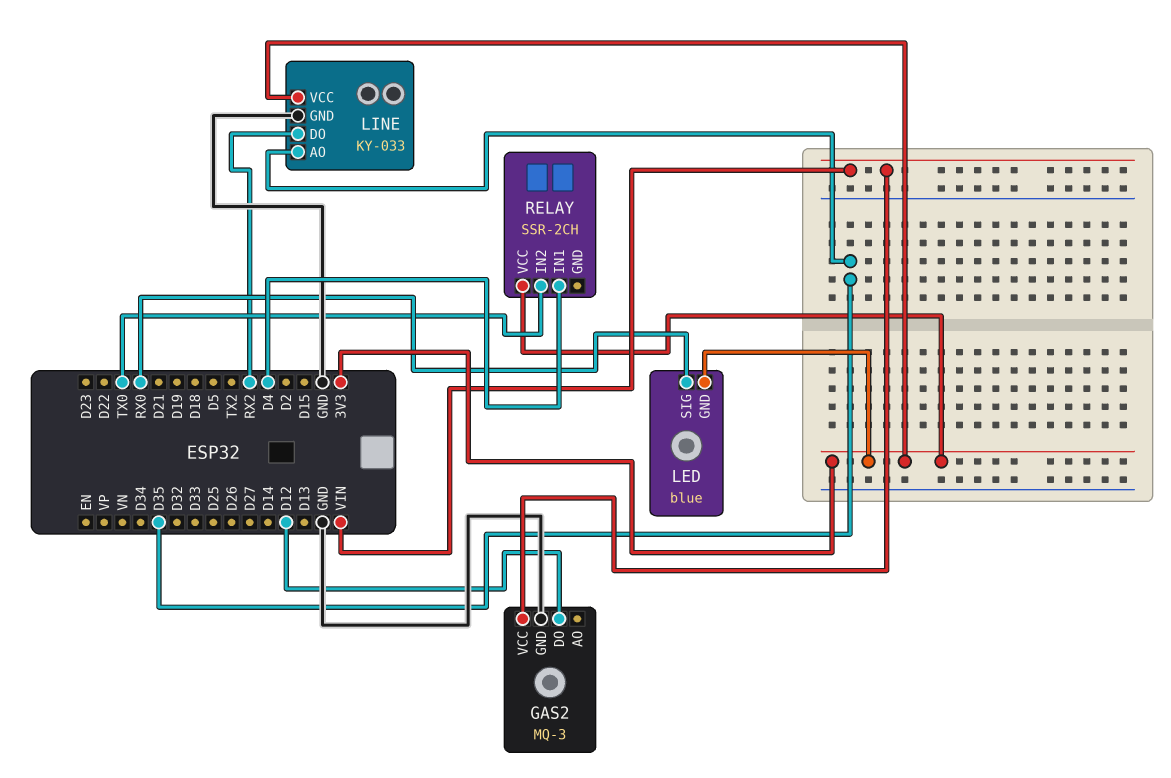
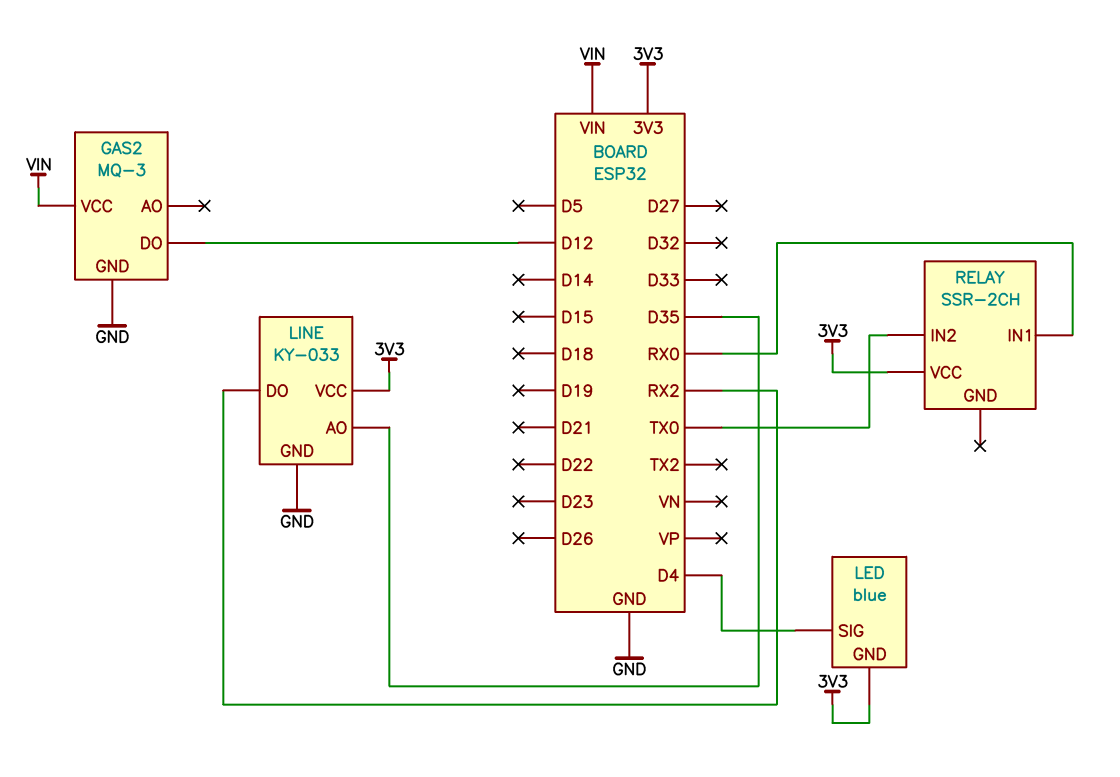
LED pin SIG: RX0 -> D4
RELAY pin IN1: D4 -> RX0

